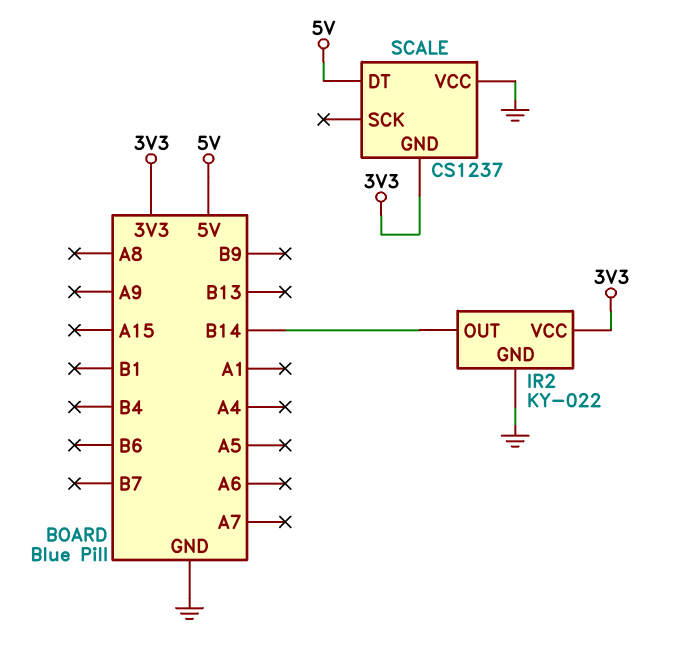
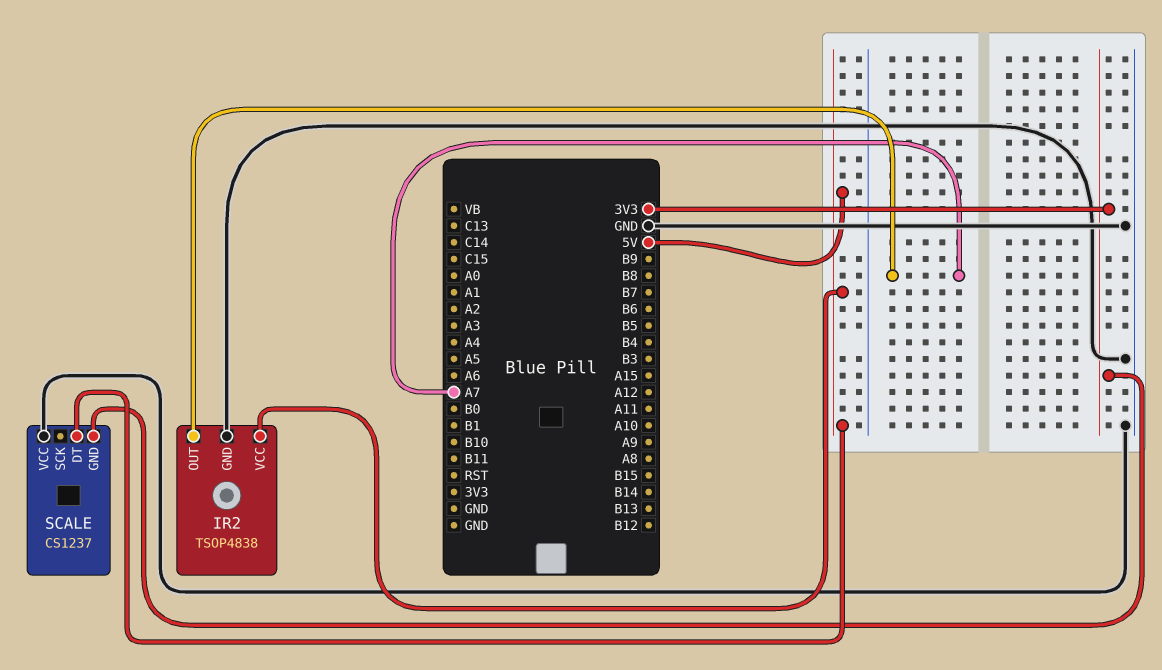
IR2: KY-022 -> TSOP4838
IR2 pin OUT: B14 -> A7
IR2 pin VCC: 3V3 -> 5V

